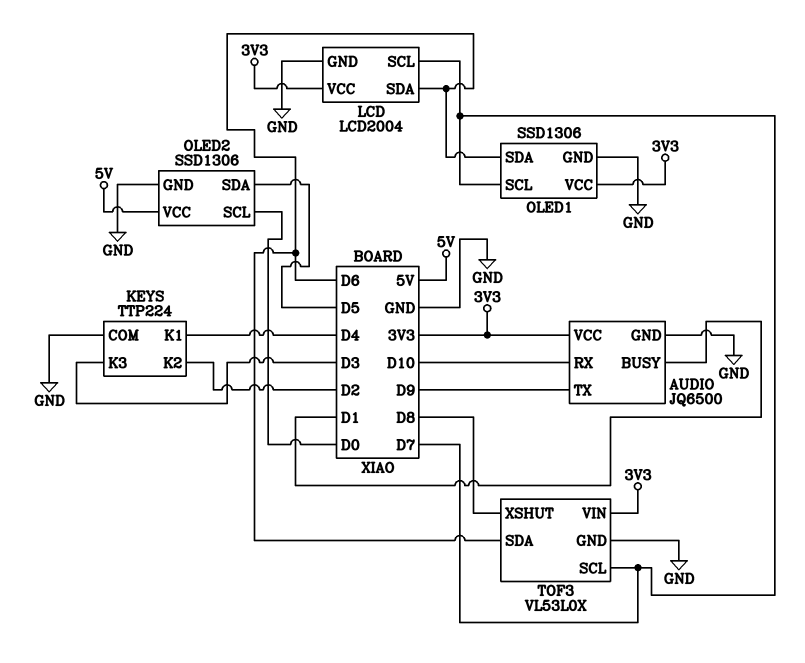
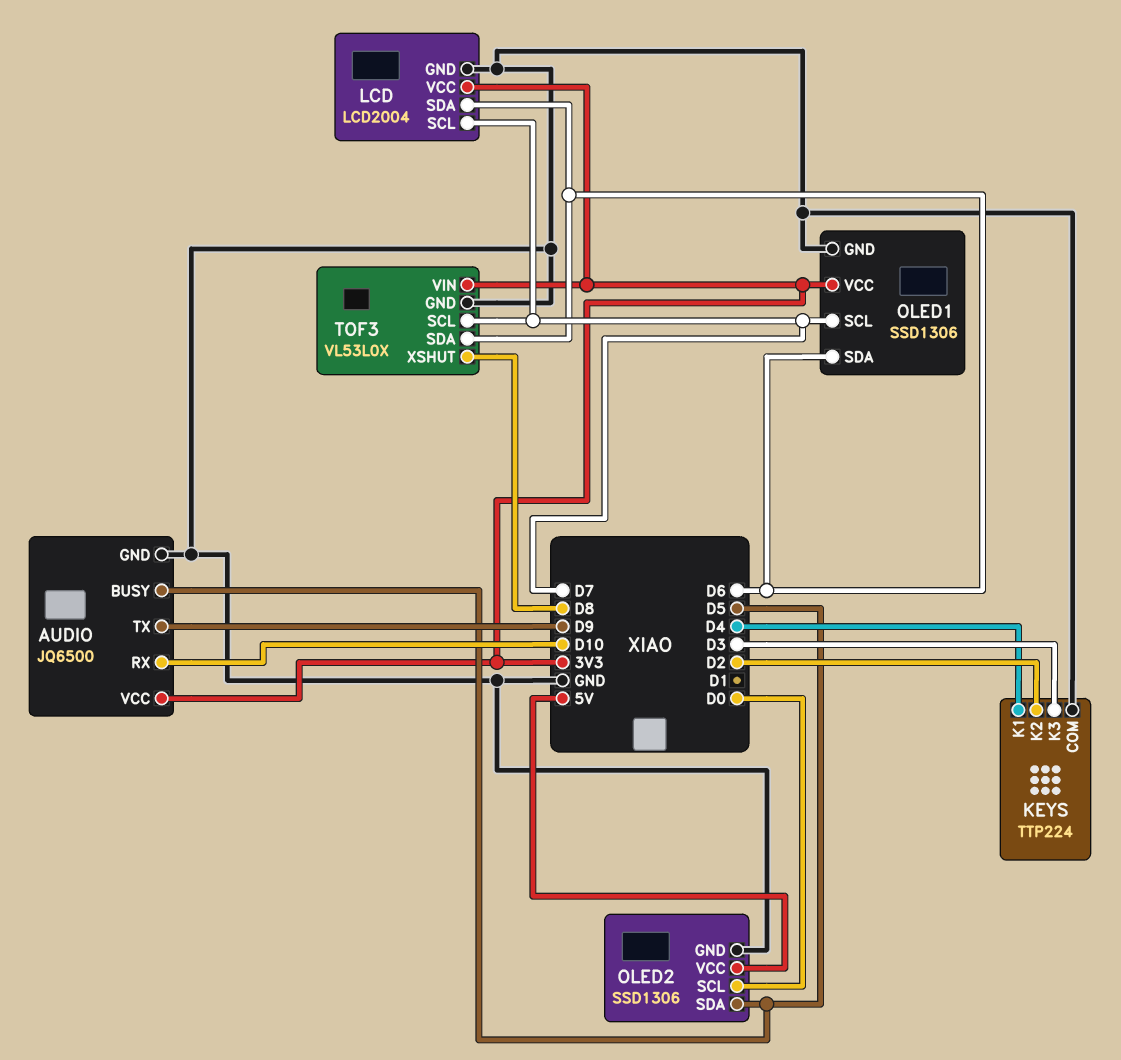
AUDIO pin BUSY: D1 -> D5

